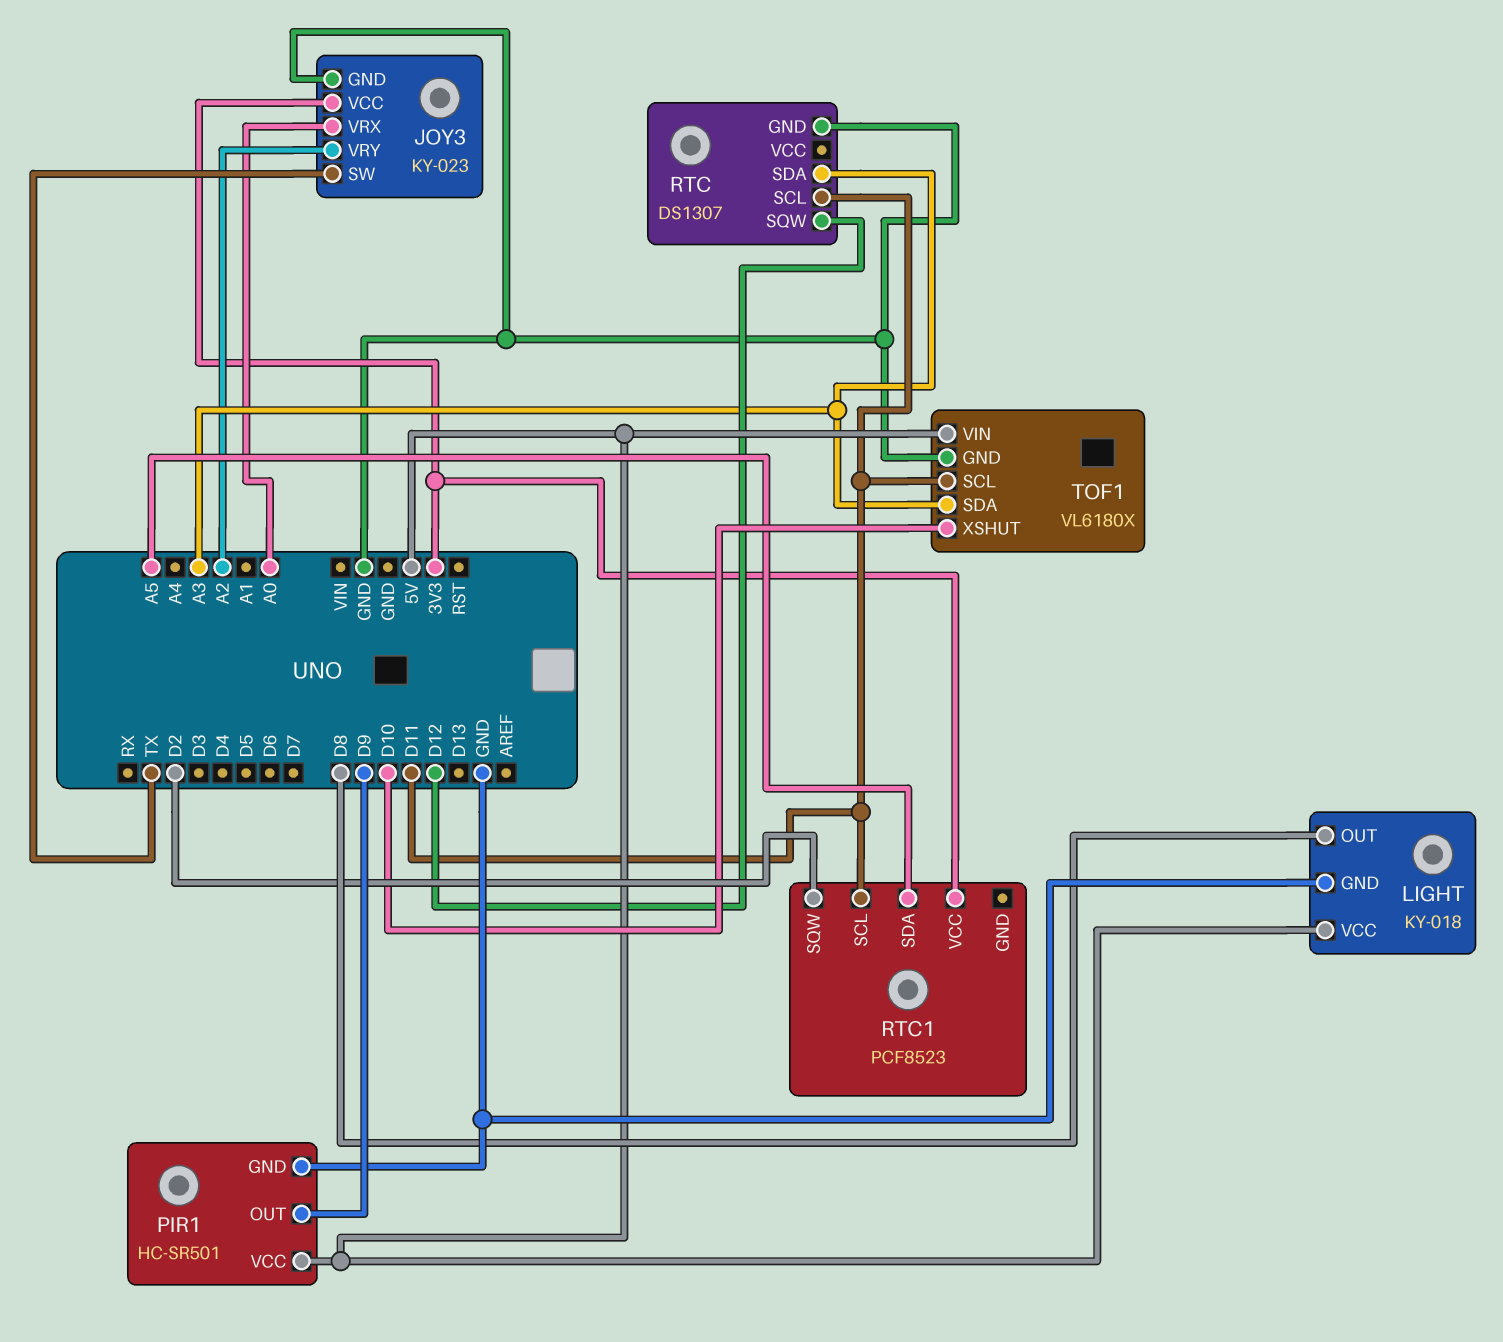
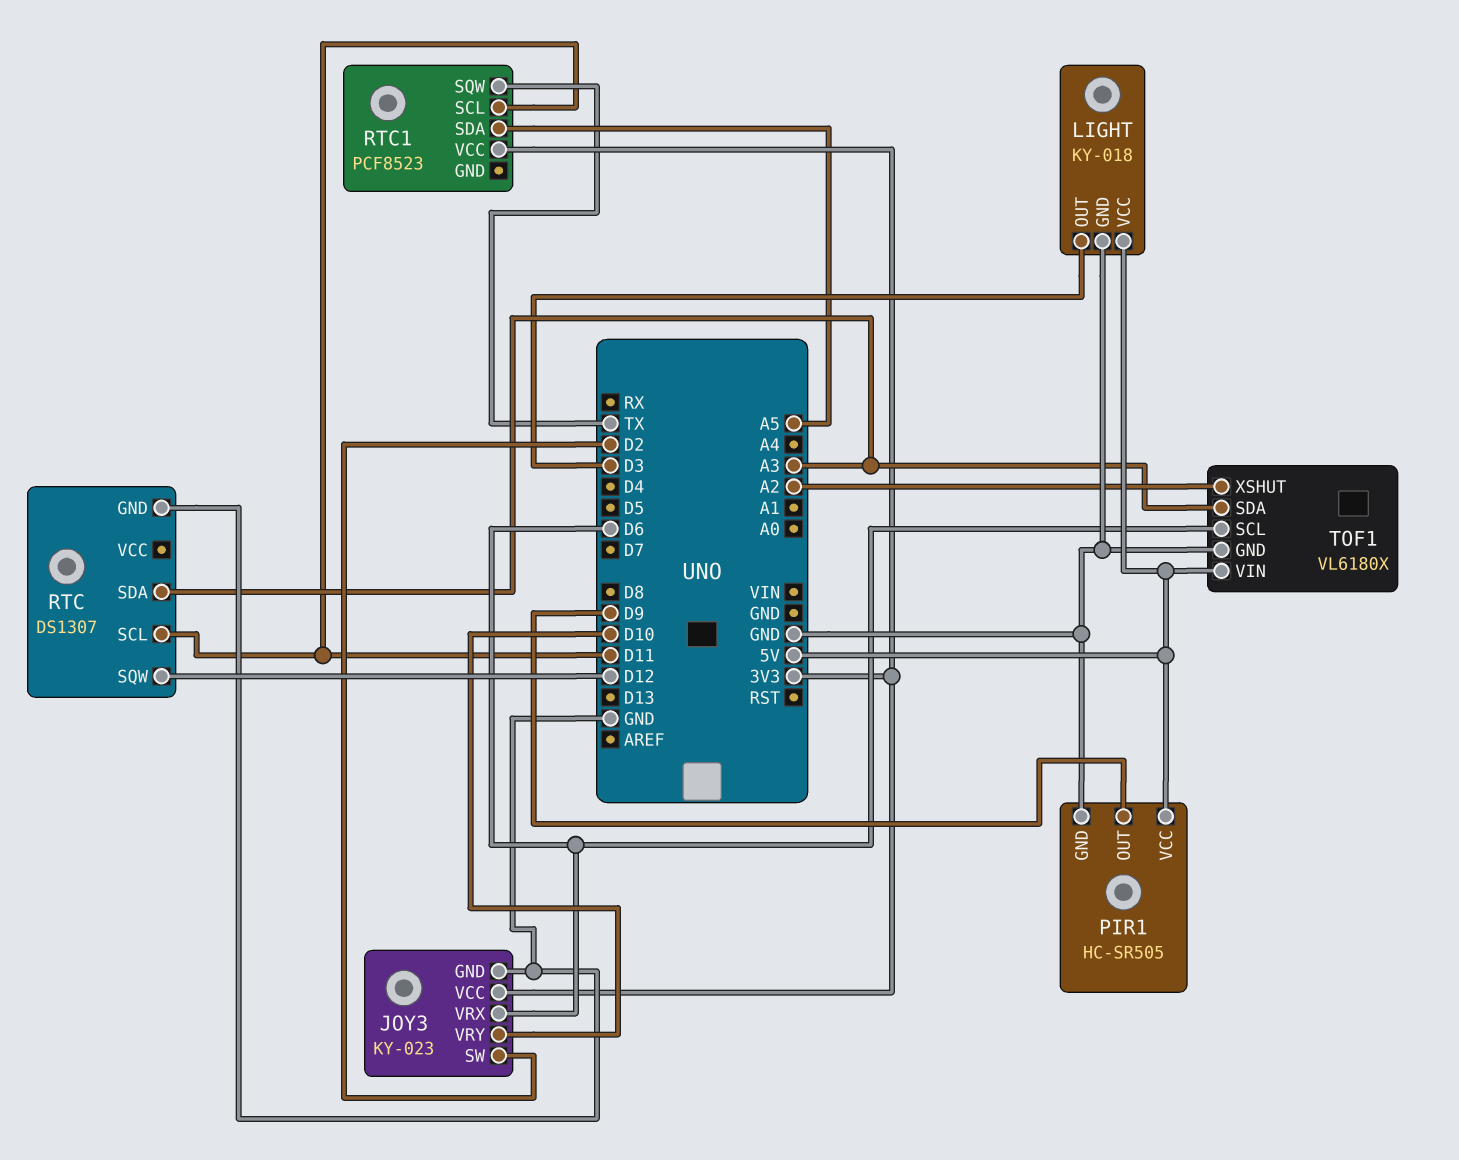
JOY3 pin SW: TX -> D2
JOY3 pin VRX: A0 -> D6
JOY3 pin VRY: A2 -> D10
LIGHT pin OUT: D8 -> D3
PIR1: HC-SR501 -> HC-SR505
RTC1 pin SQW: D2 -> TX
TOF1 pin SCL: D11 -> D6
TOF1 pin XSHUT: D10 -> A2

